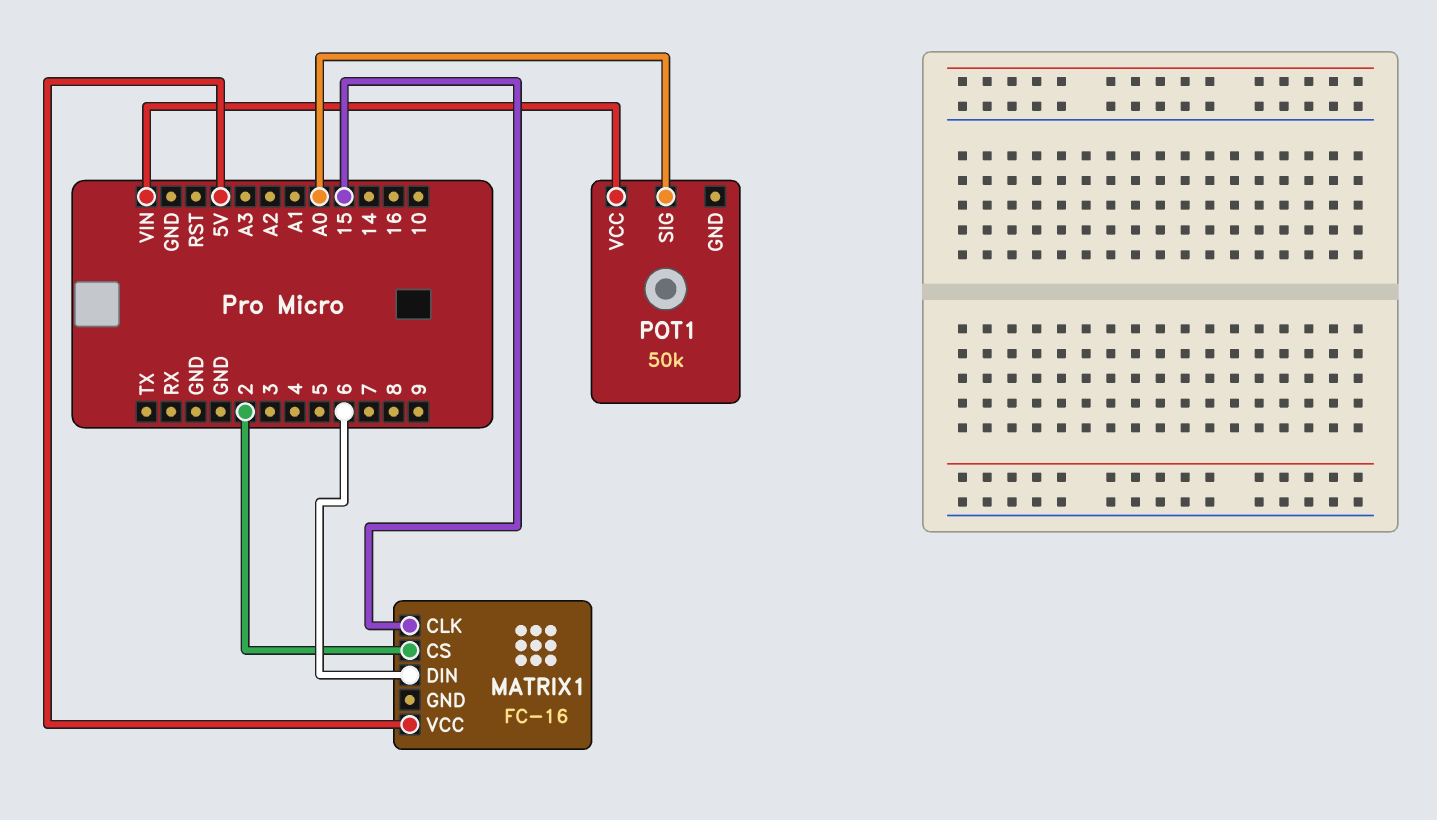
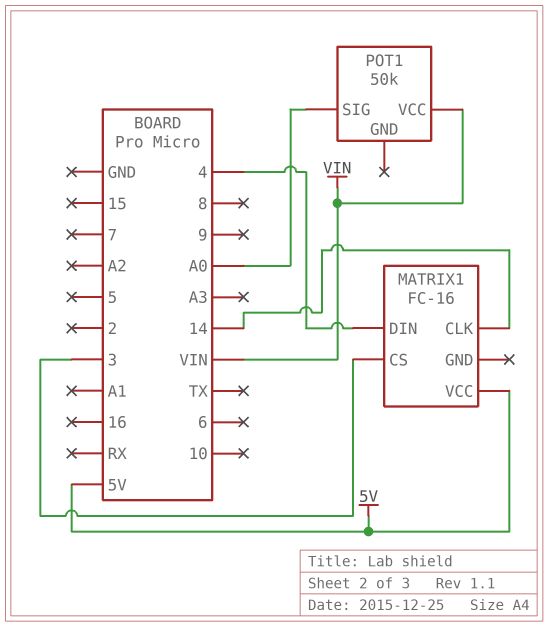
MATRIX1 pin CLK: 15 -> 14
MATRIX1 pin CS: 2 -> 3
MATRIX1 pin DIN: 6 -> 4

